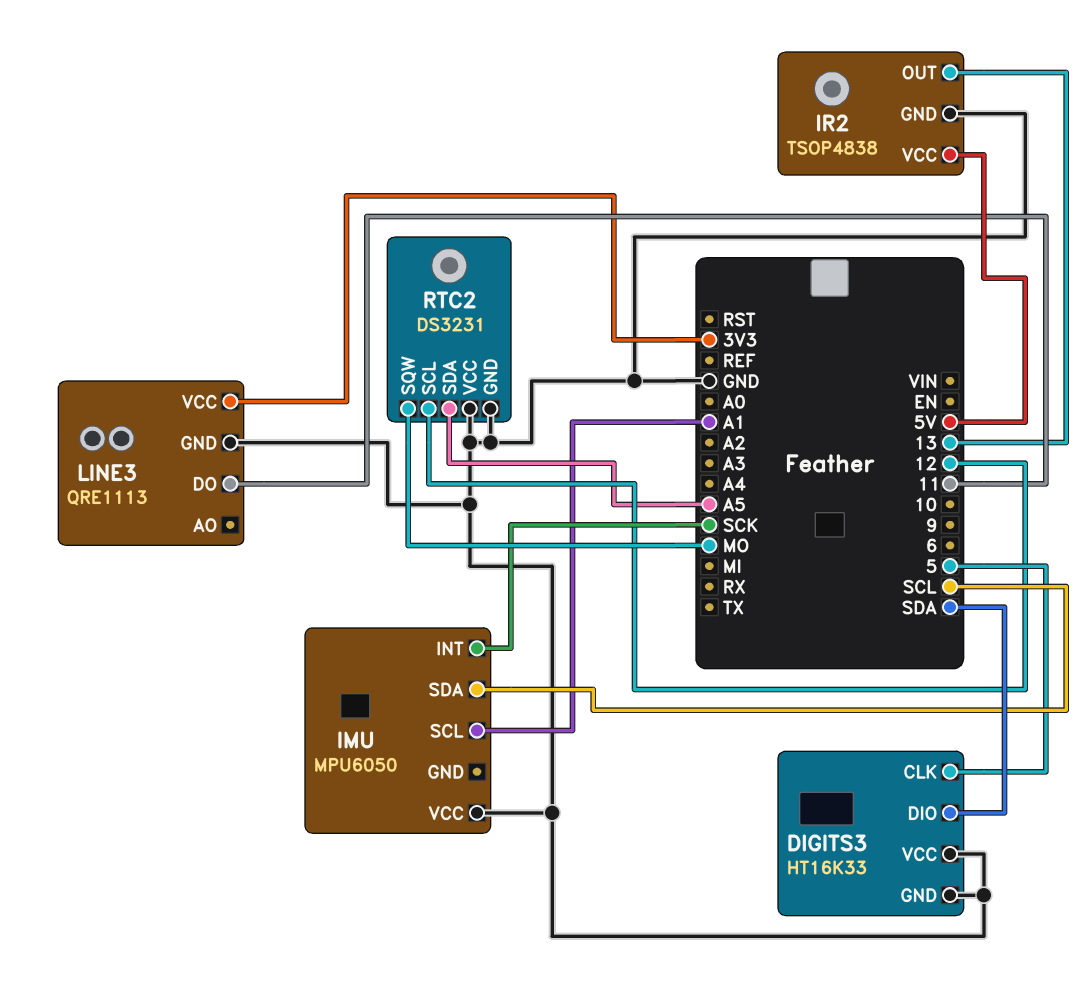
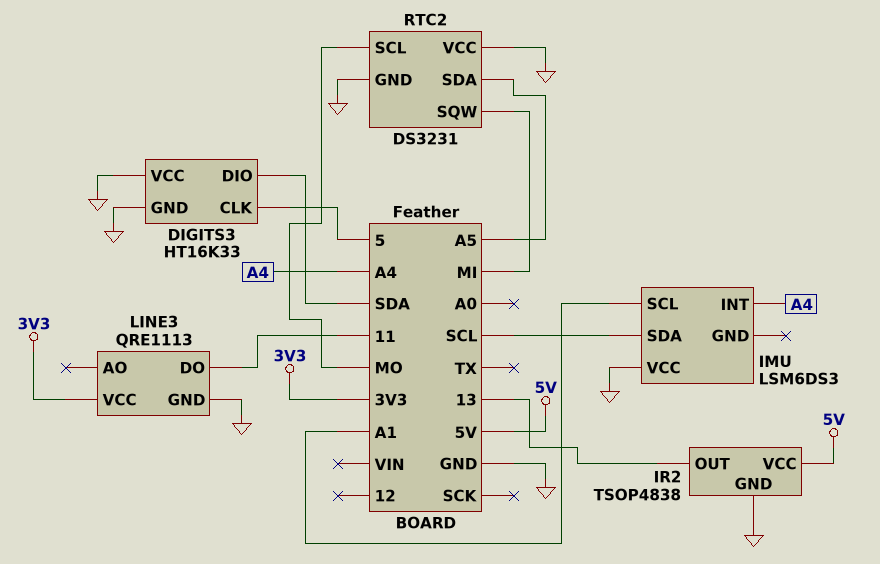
IMU: MPU6050 -> LSM6DS3
IMU pin INT: SCK -> A4
RTC2 pin SCL: 12 -> MO
RTC2 pin SQW: MO -> MI

